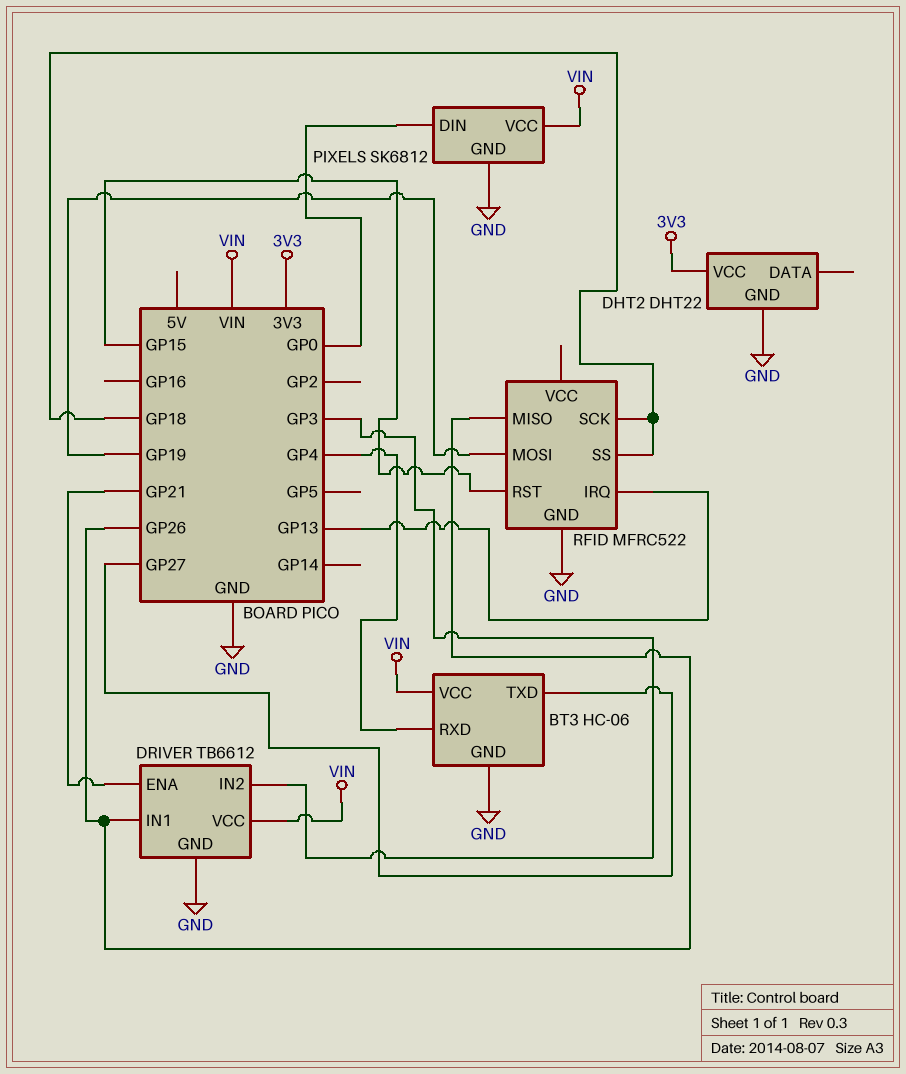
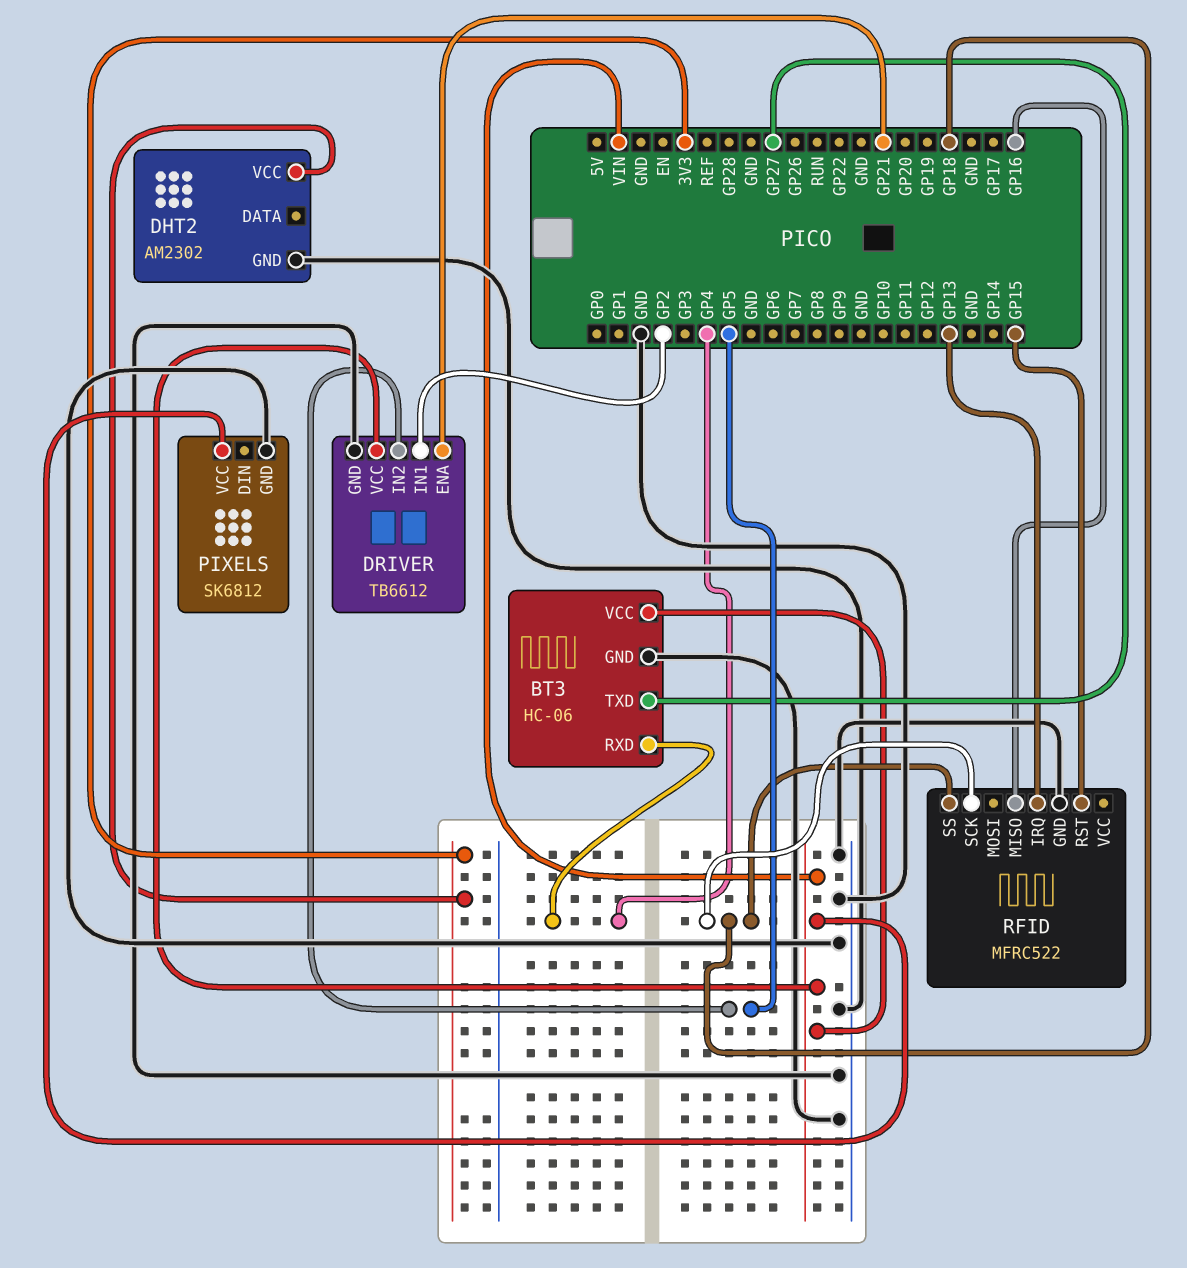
DHT2: DHT22 -> AM2302
DRIVER pin IN1: GP26 -> GP2
DRIVER pin IN2: GP3 -> GP5
PIXELS pin DIN: GP0 -> none
RFID pin MISO: GP26 -> GP16
RFID pin MOSI: GP19 -> none

